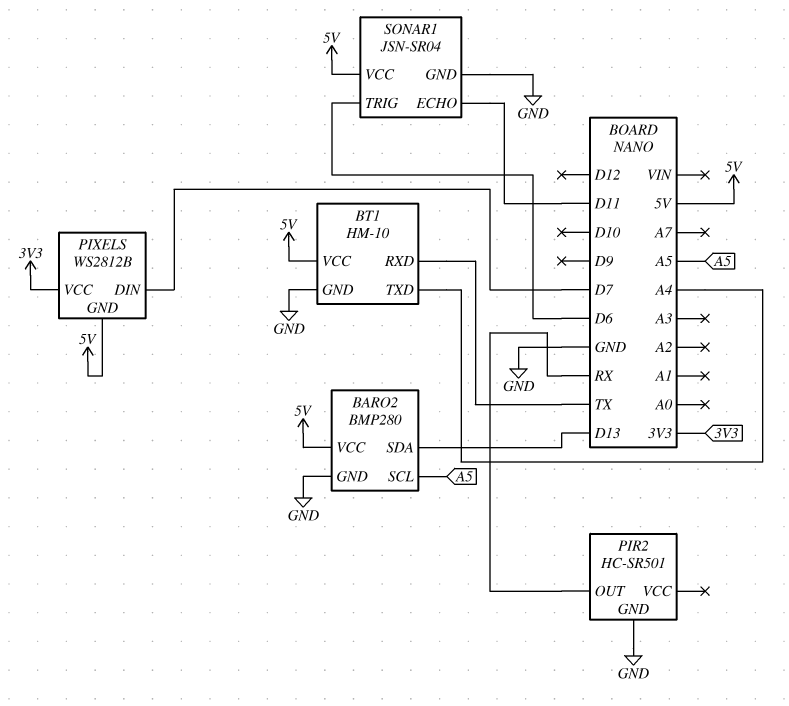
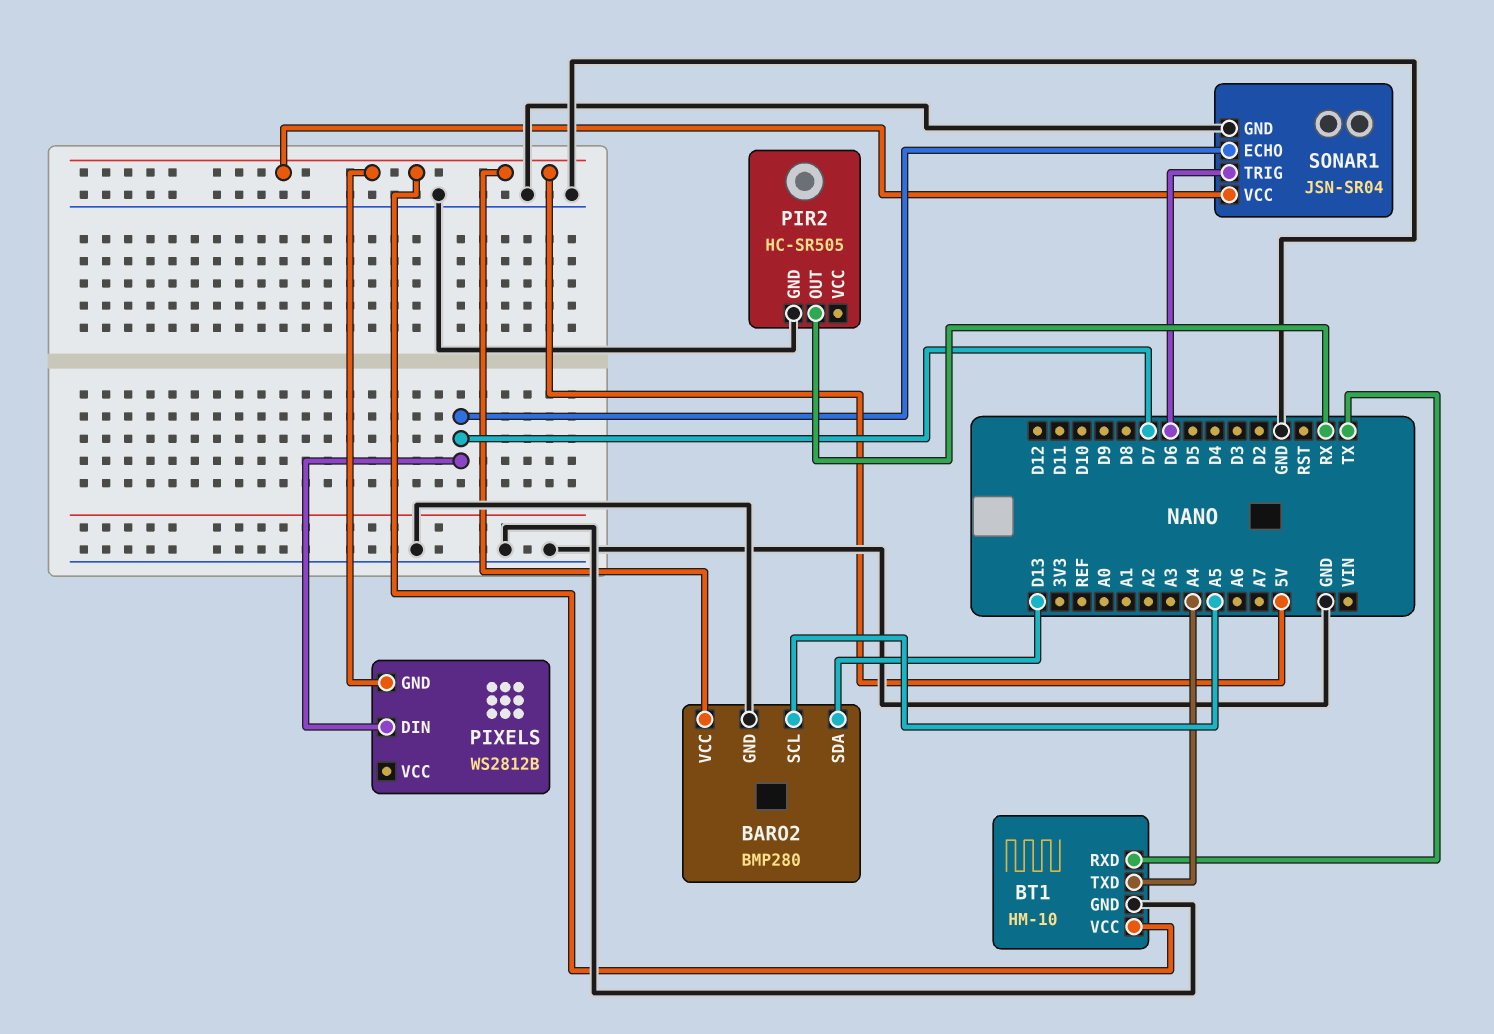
PIR2: HC-SR501 -> HC-SR505
PIXELS pin VCC: 3V3 -> none
SONAR1 pin ECHO: D11 -> D7

